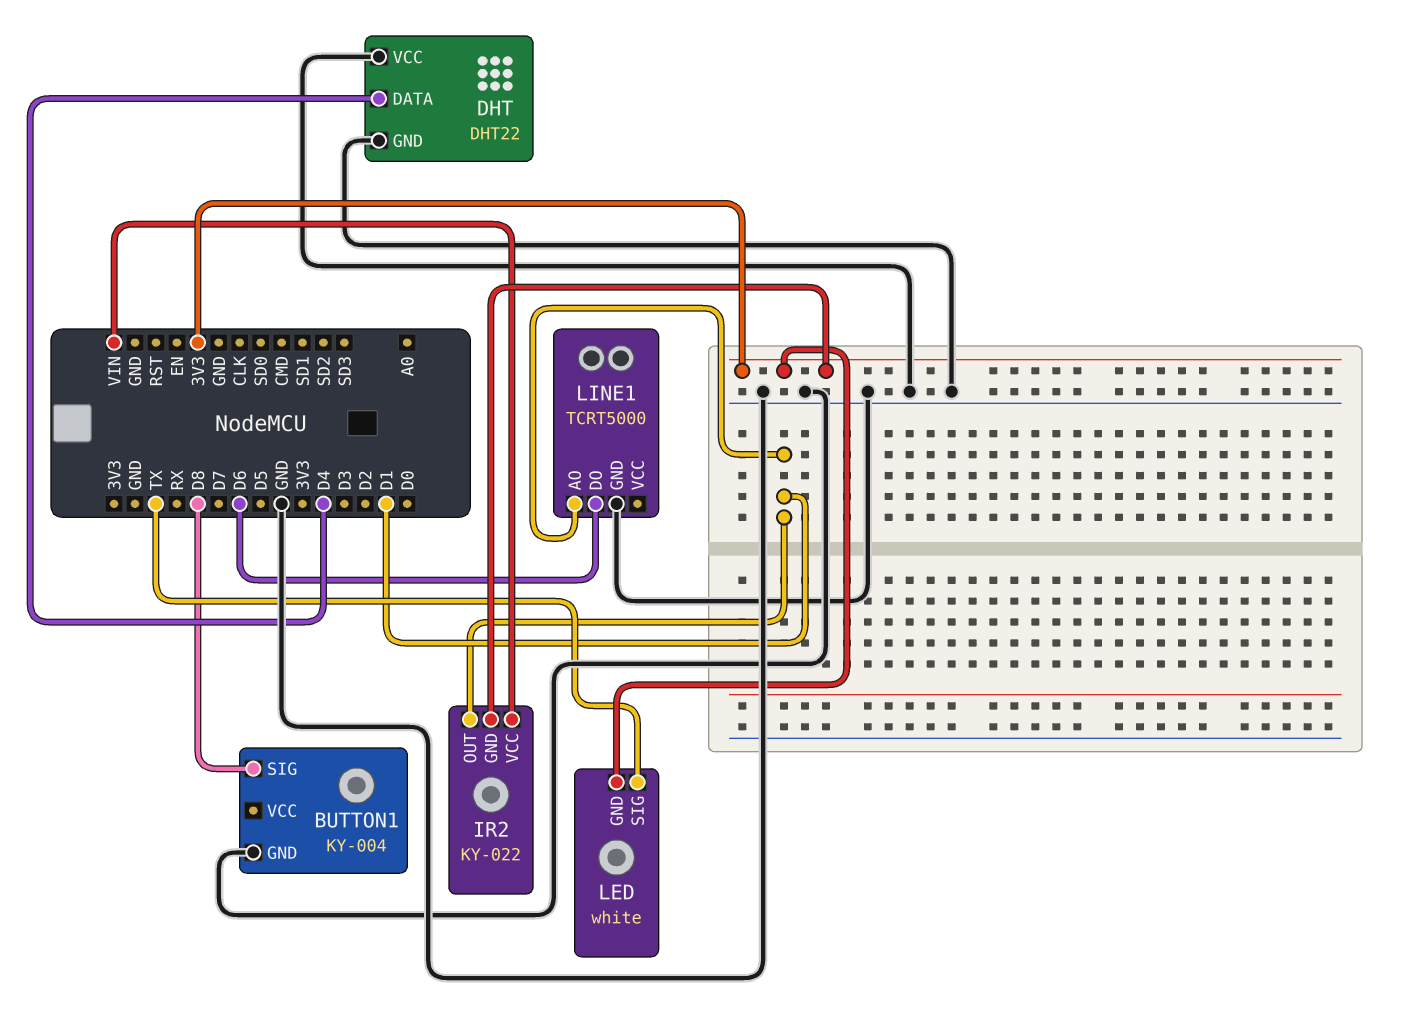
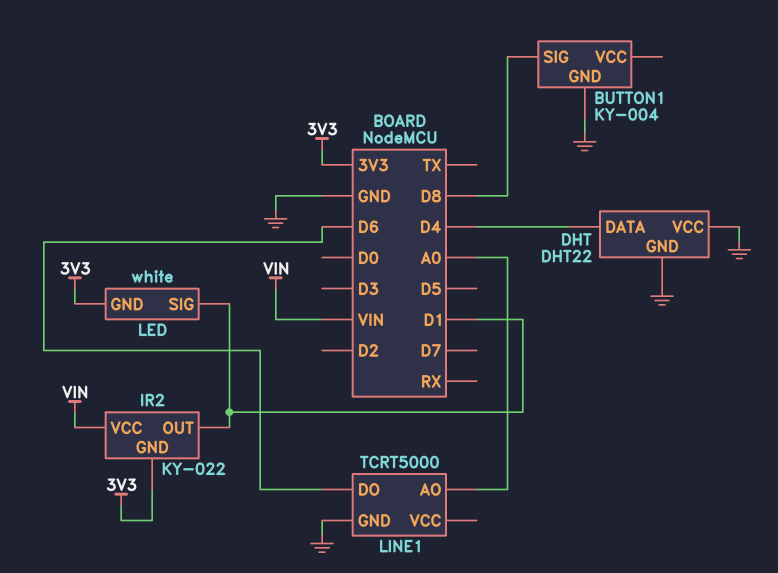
LED pin SIG: TX -> D1
LINE1 pin AO: D1 -> A0

